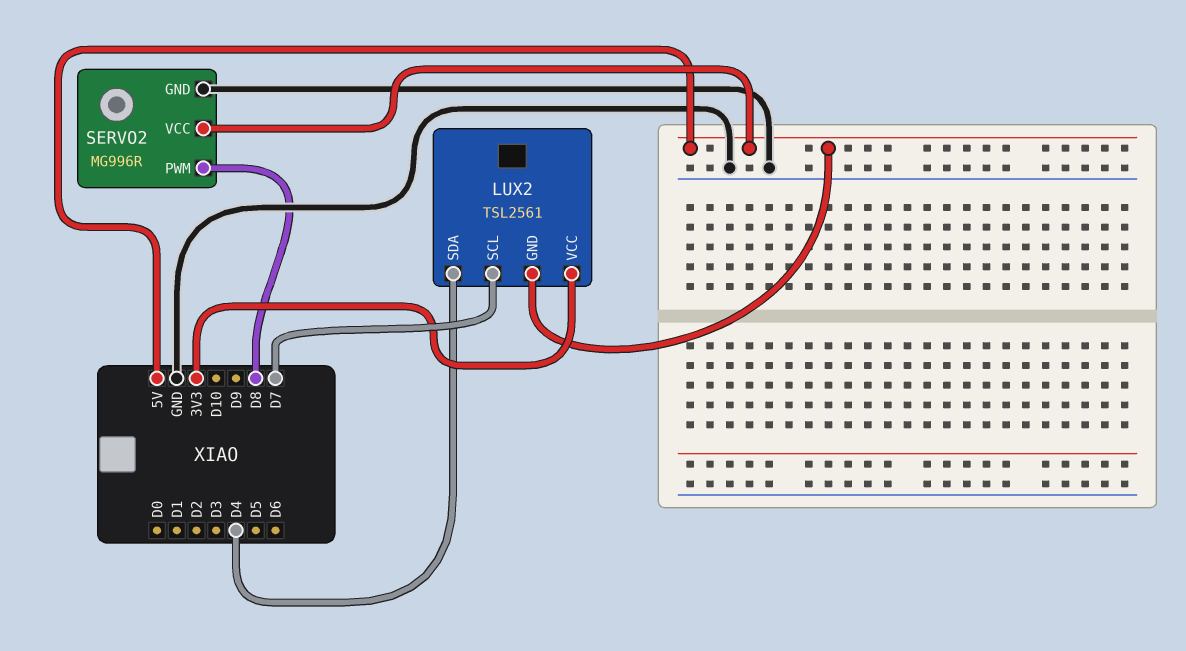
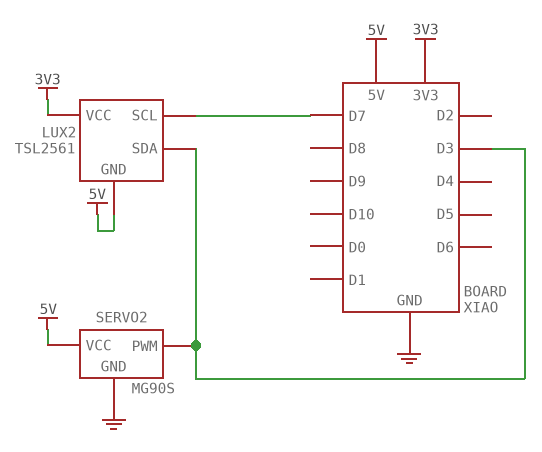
LUX2 pin SDA: D4 -> D3
SERVO2: MG996R -> MG90S
SERVO2 pin PWM: D8 -> D3

